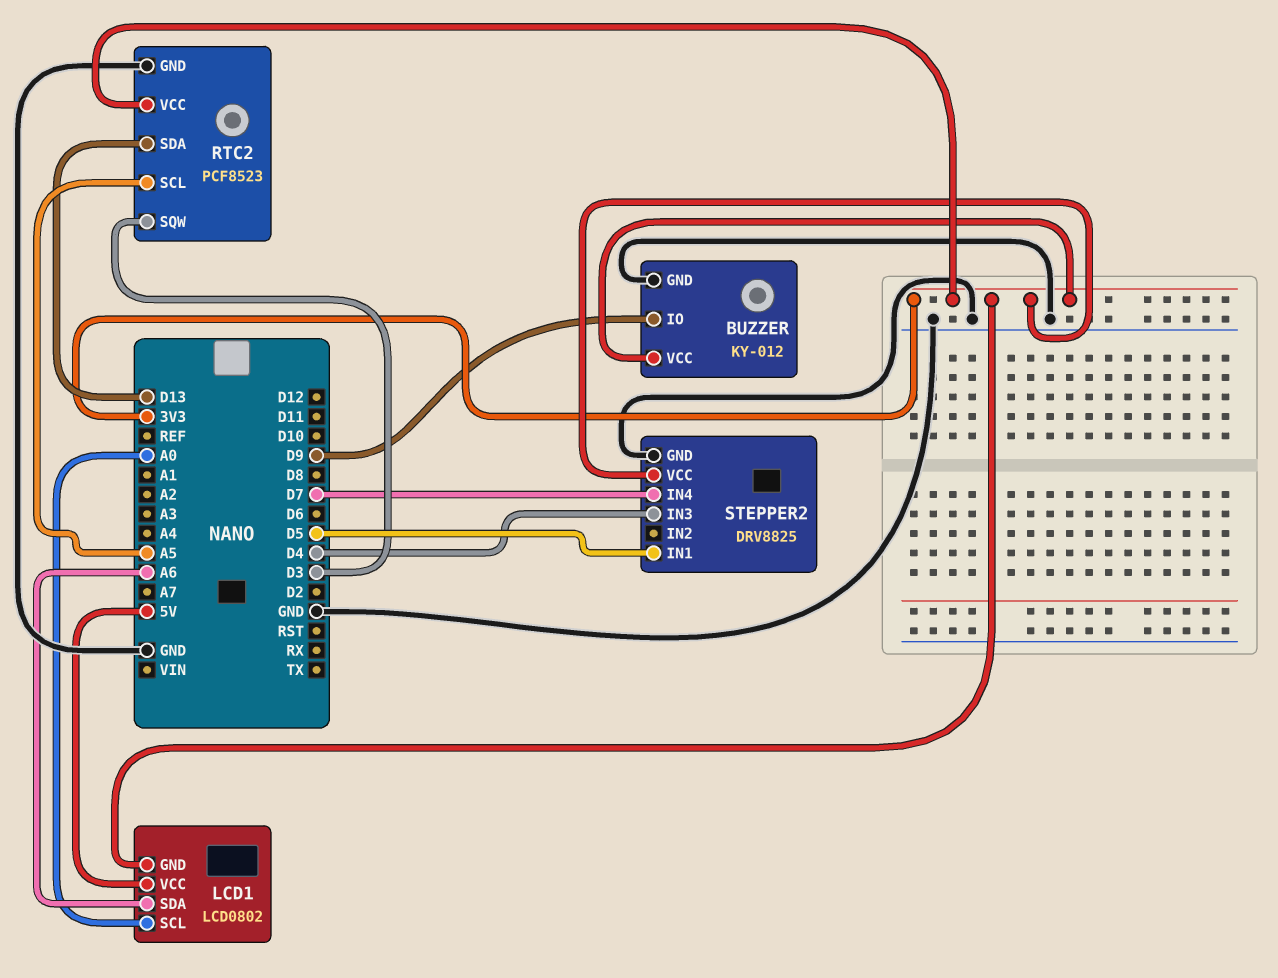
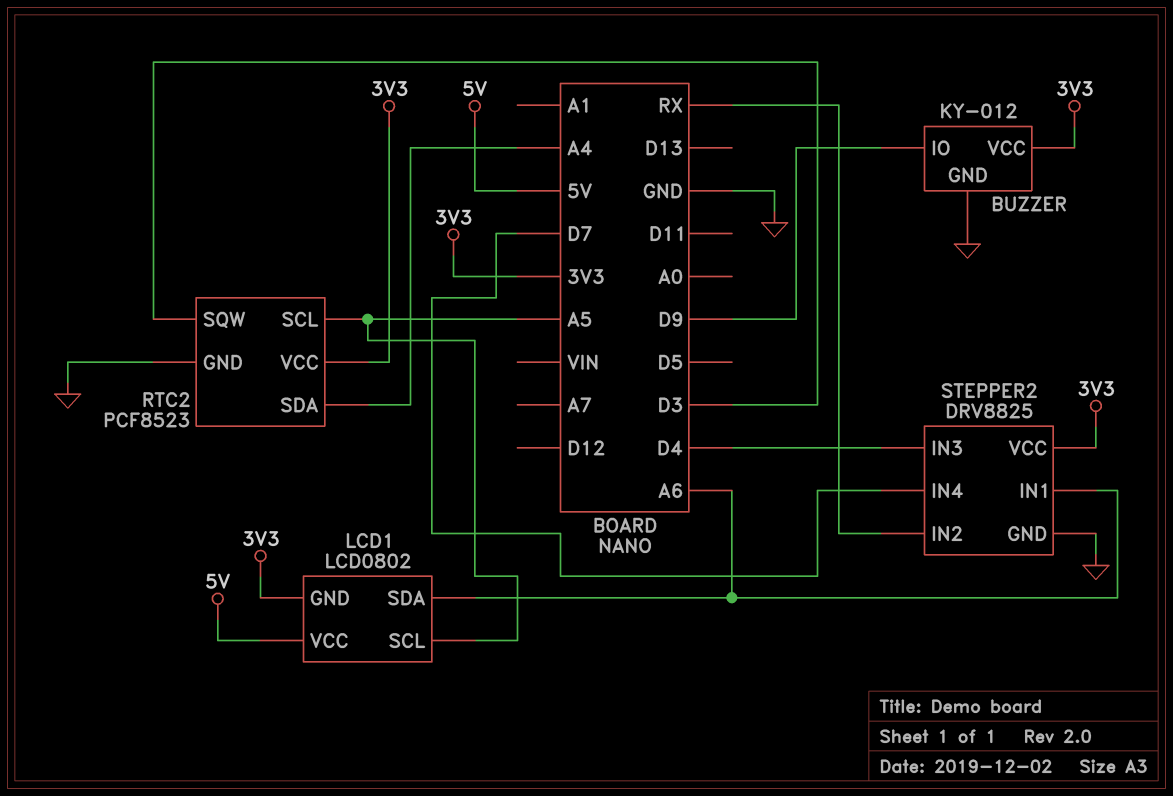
LCD1 pin SCL: A0 -> A5
RTC2 pin SDA: D13 -> A4
STEPPER2 pin IN1: D5 -> A6
STEPPER2 pin IN2: none -> RX

